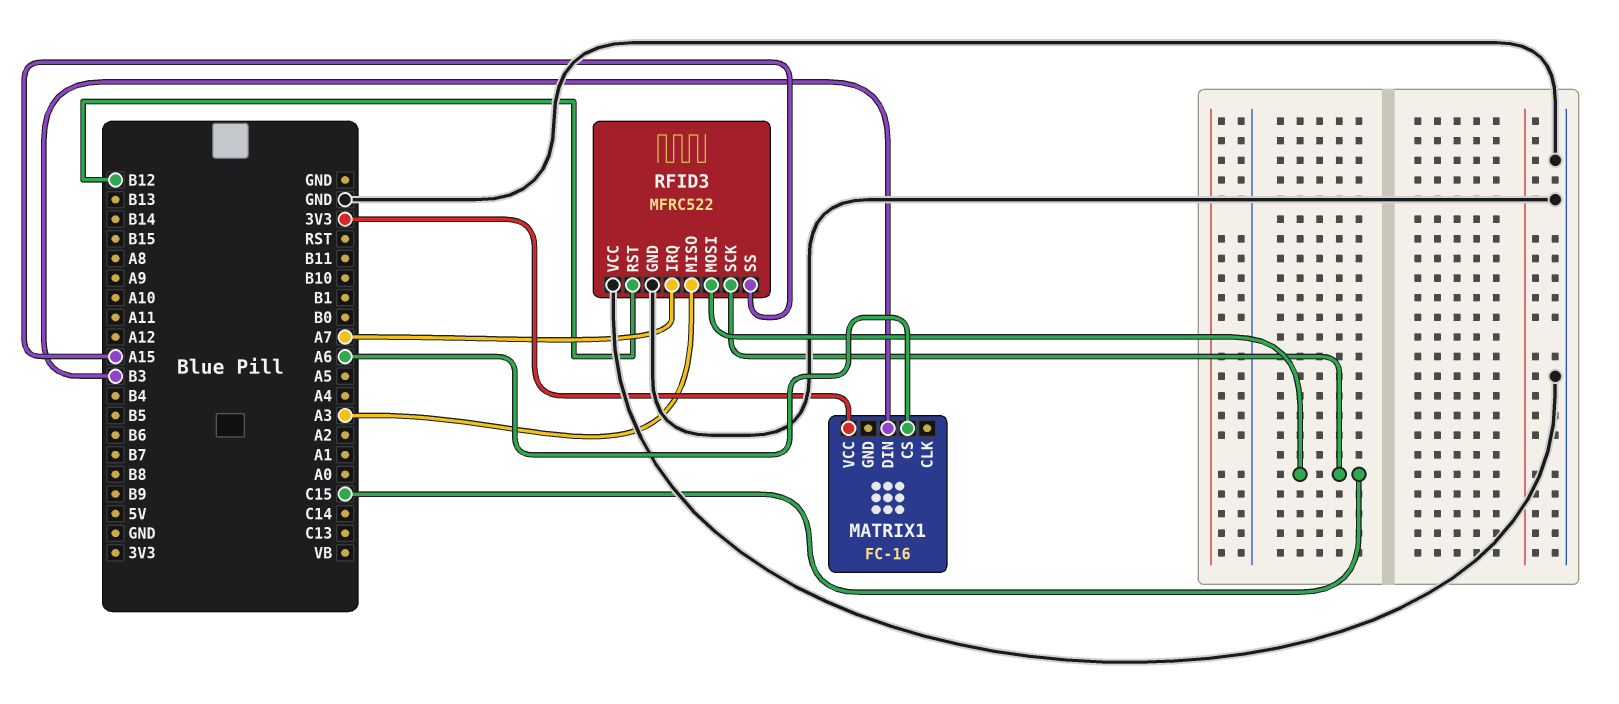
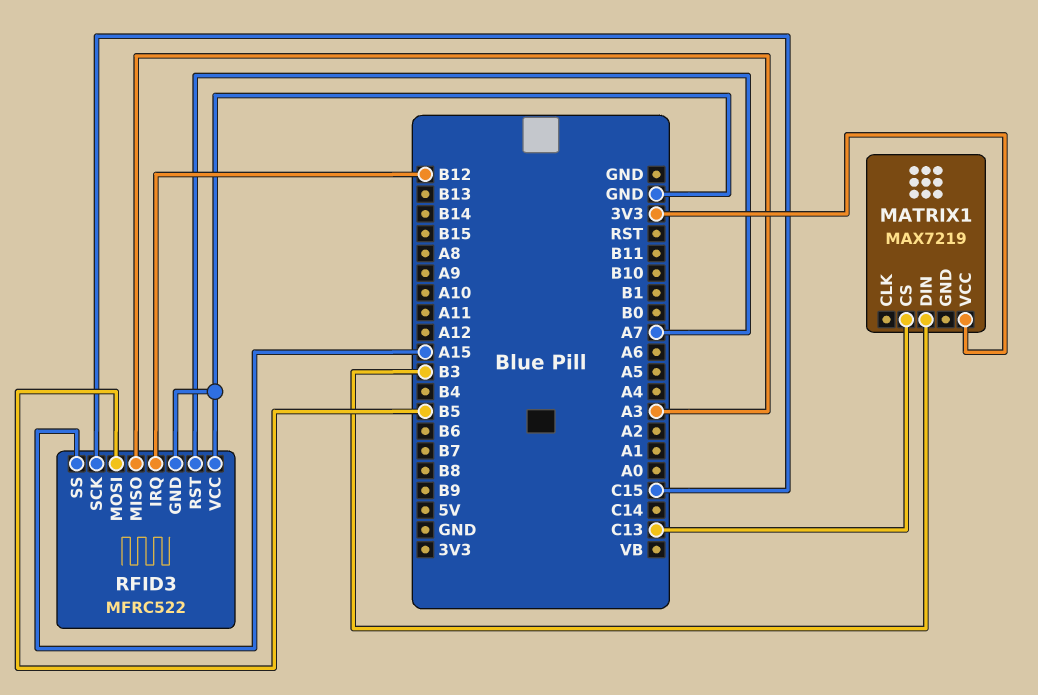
MATRIX1: FC-16 -> MAX7219
MATRIX1 pin CS: A6 -> C13
RFID3 pin IRQ: A7 -> B12
RFID3 pin MOSI: C15 -> B5
RFID3 pin RST: B12 -> A7

